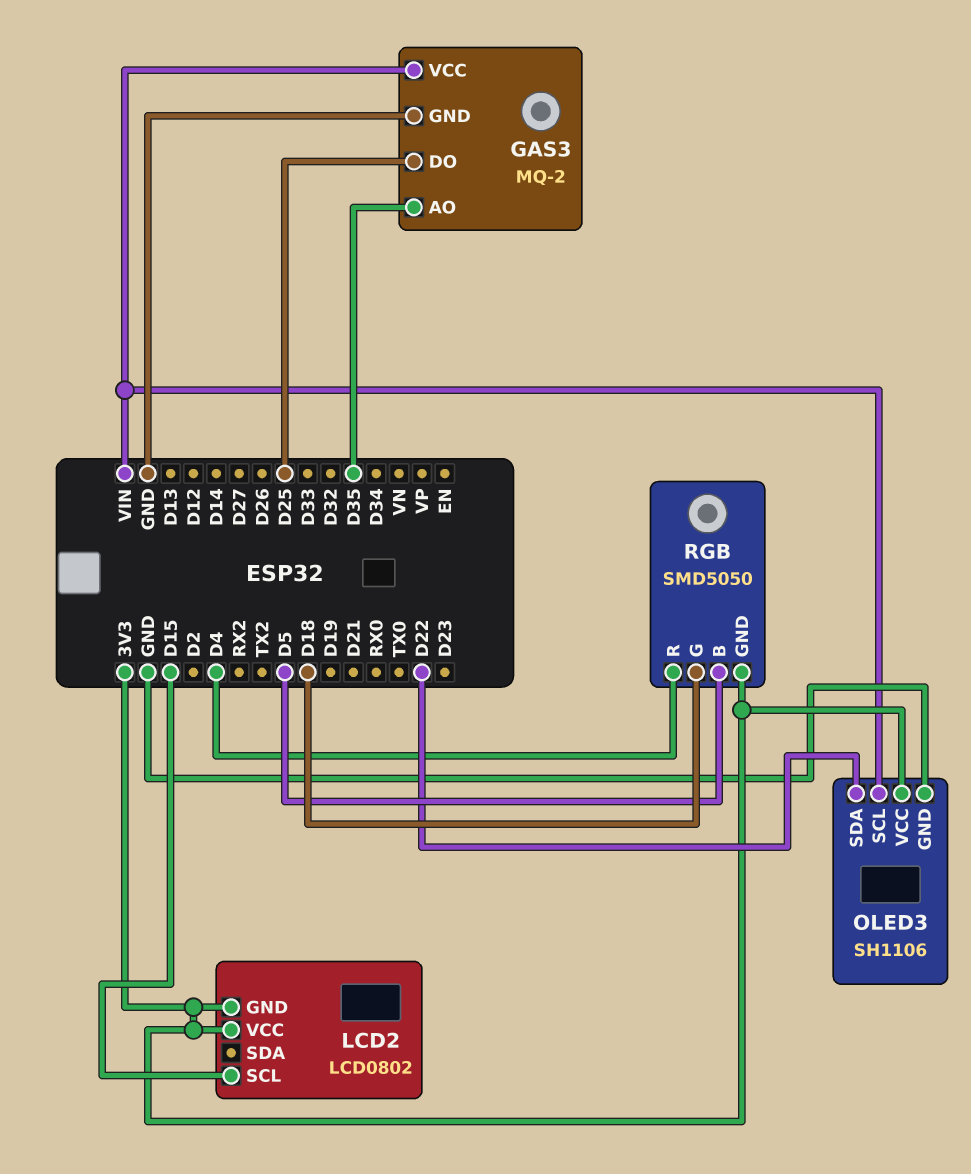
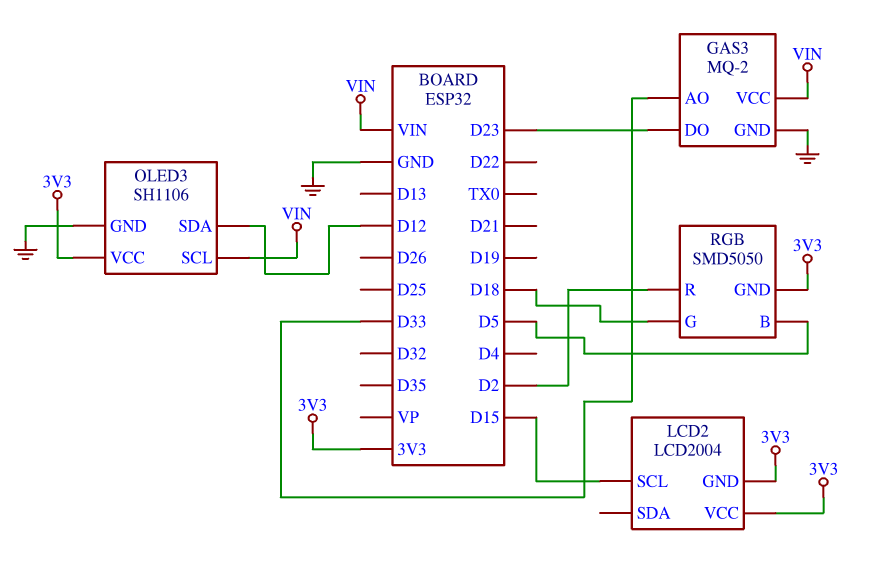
GAS3 pin AO: D35 -> D33
GAS3 pin DO: D25 -> D23
LCD2: LCD0802 -> LCD2004
OLED3 pin SDA: D22 -> D12
RGB pin R: D4 -> D2

